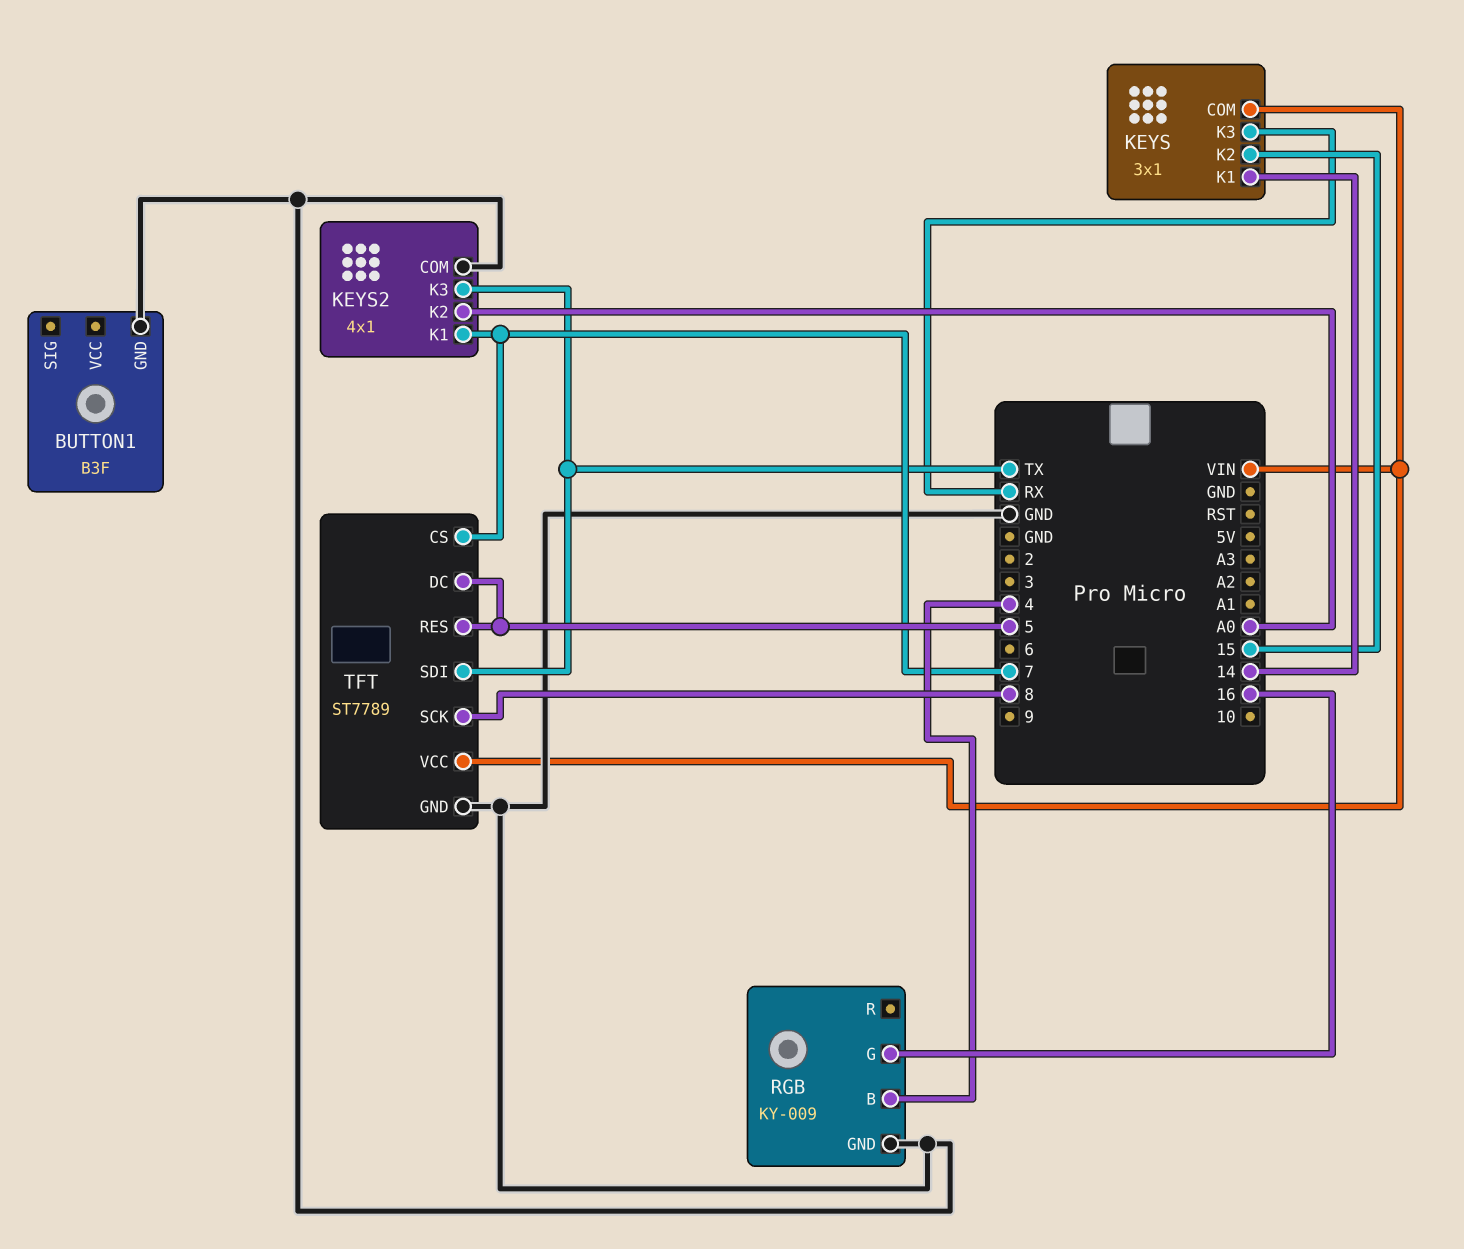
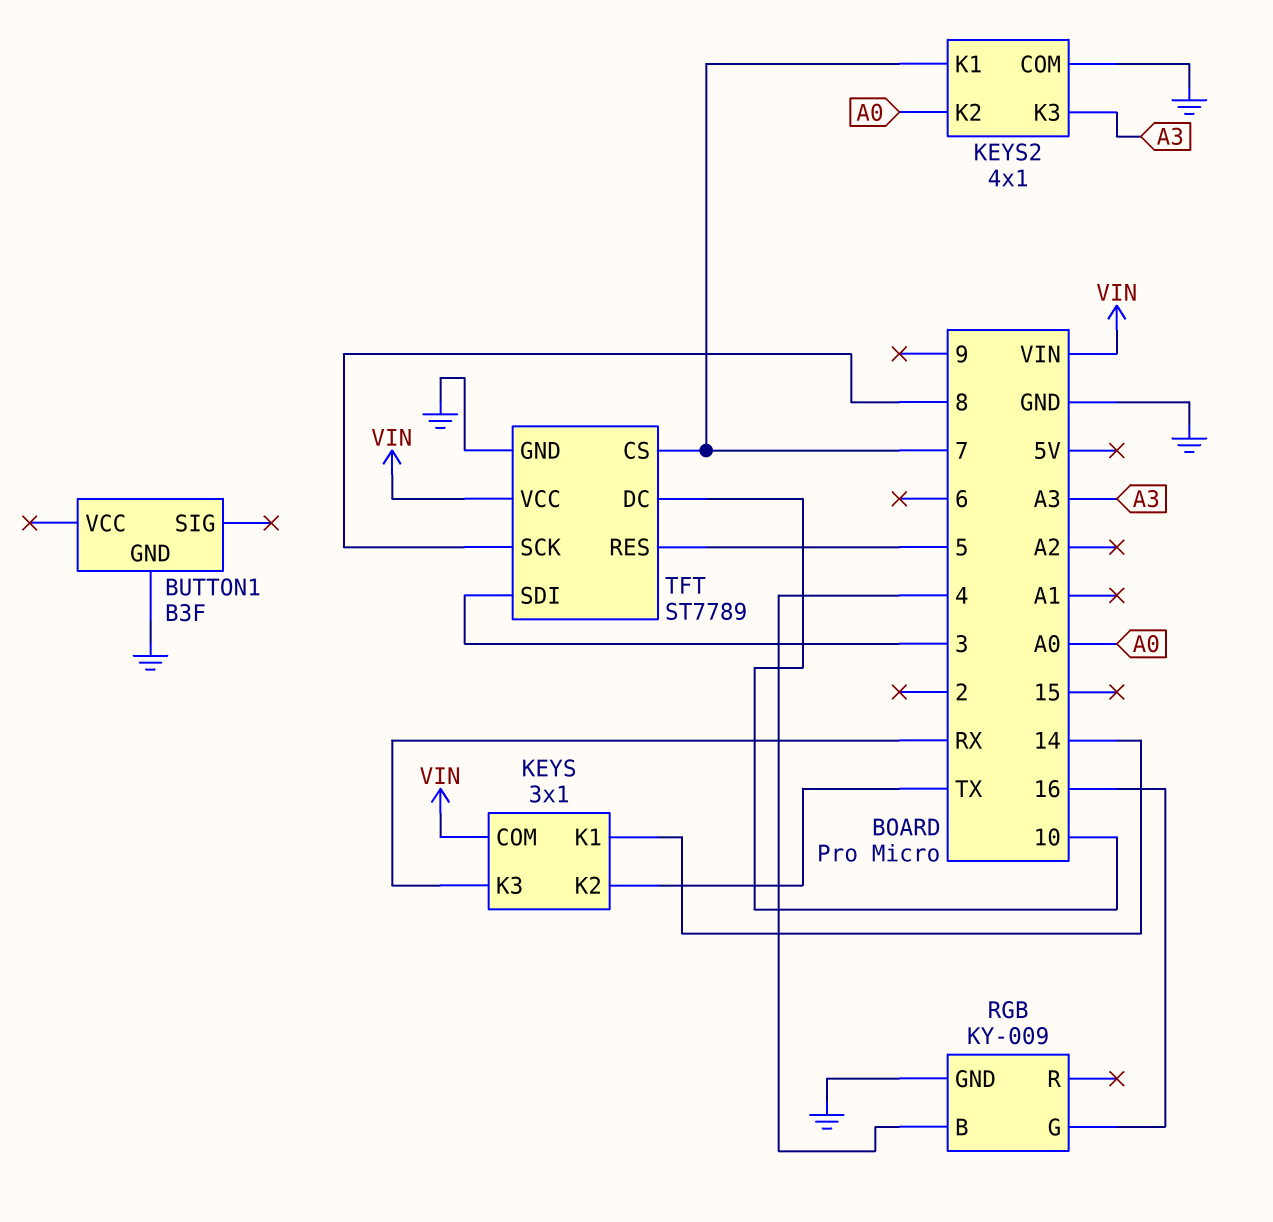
KEYS pin K2: 15 -> TX
KEYS2 pin K3: TX -> A3
TFT pin DC: 5 -> 10
TFT pin SDI: TX -> 3

